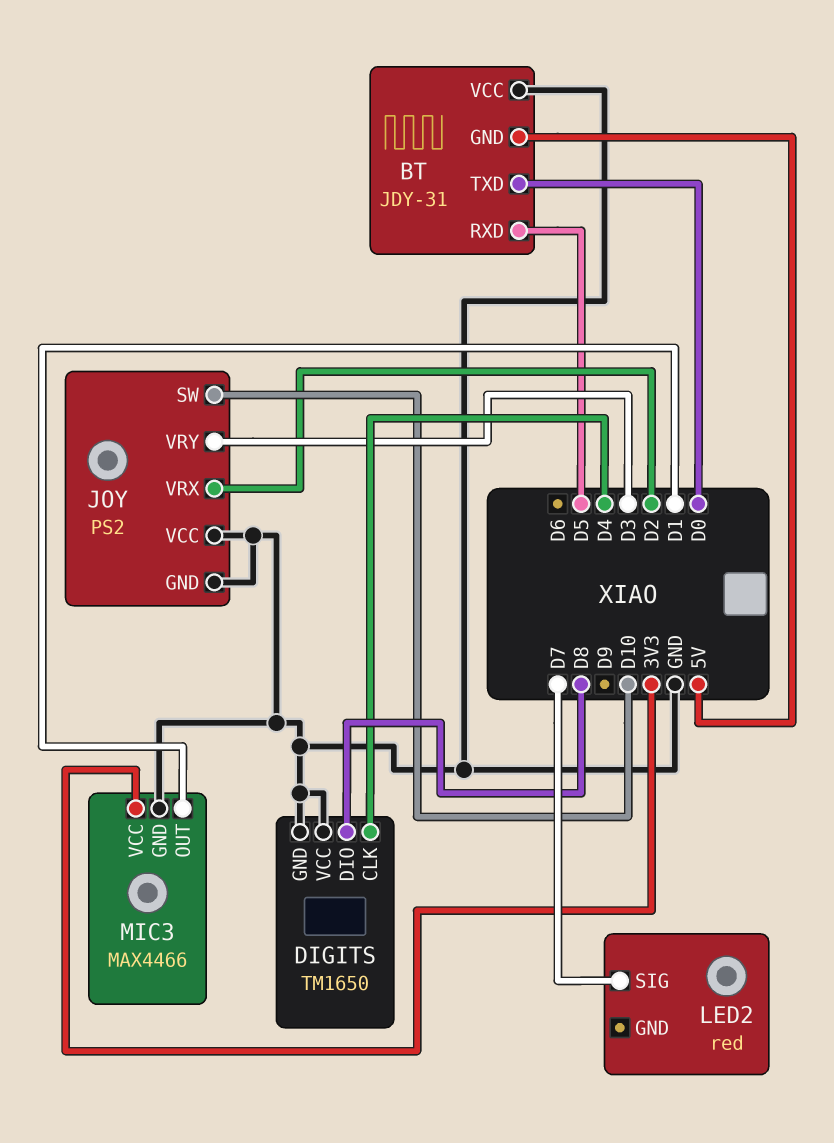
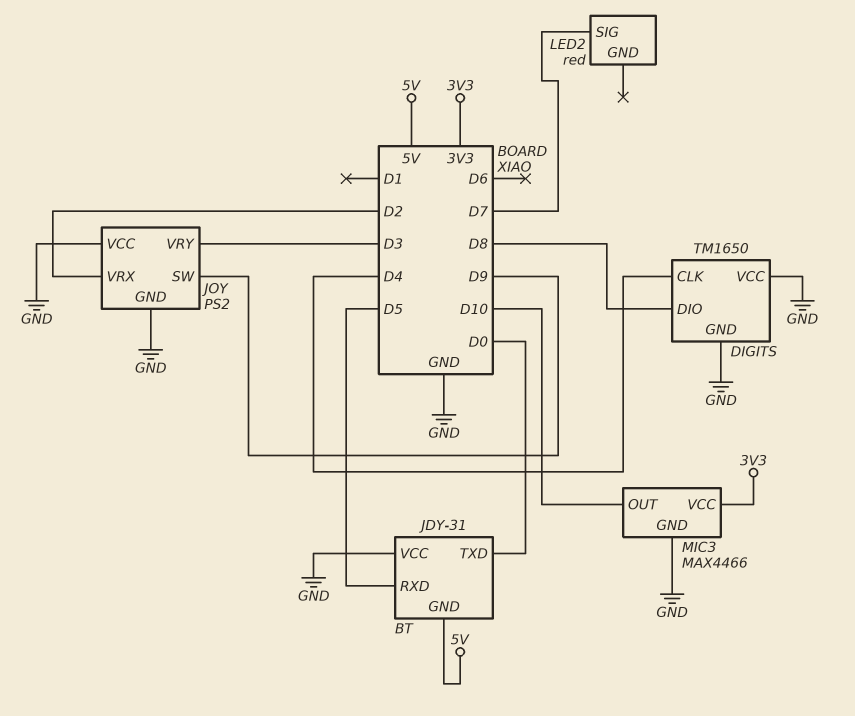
JOY pin SW: D10 -> D9
MIC3 pin OUT: D1 -> D10

